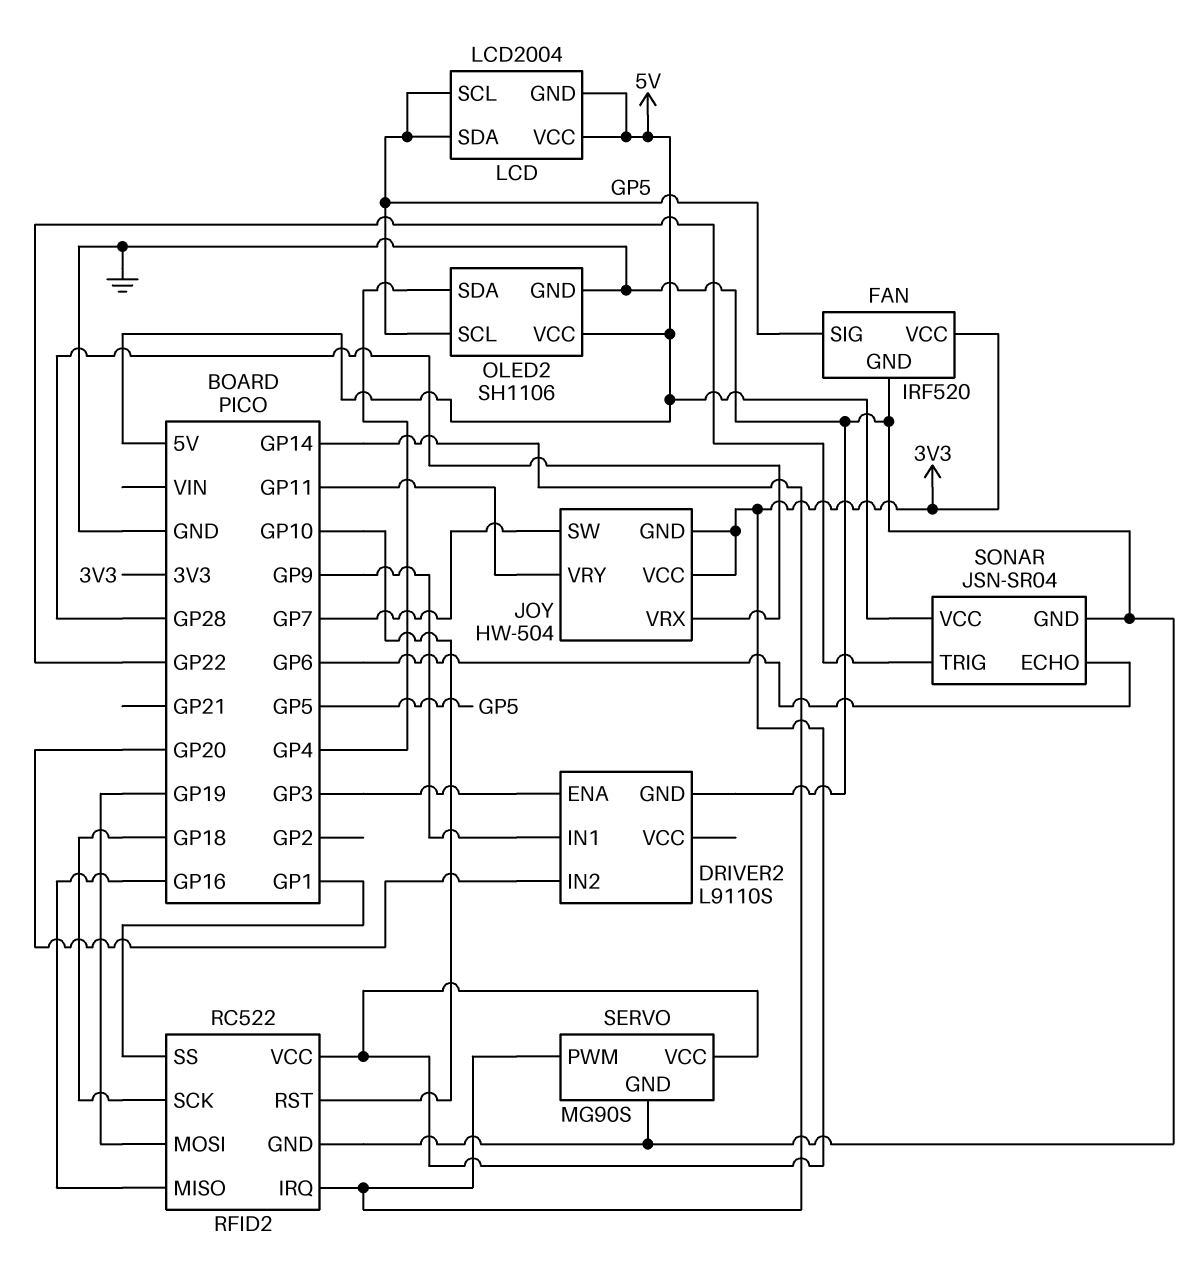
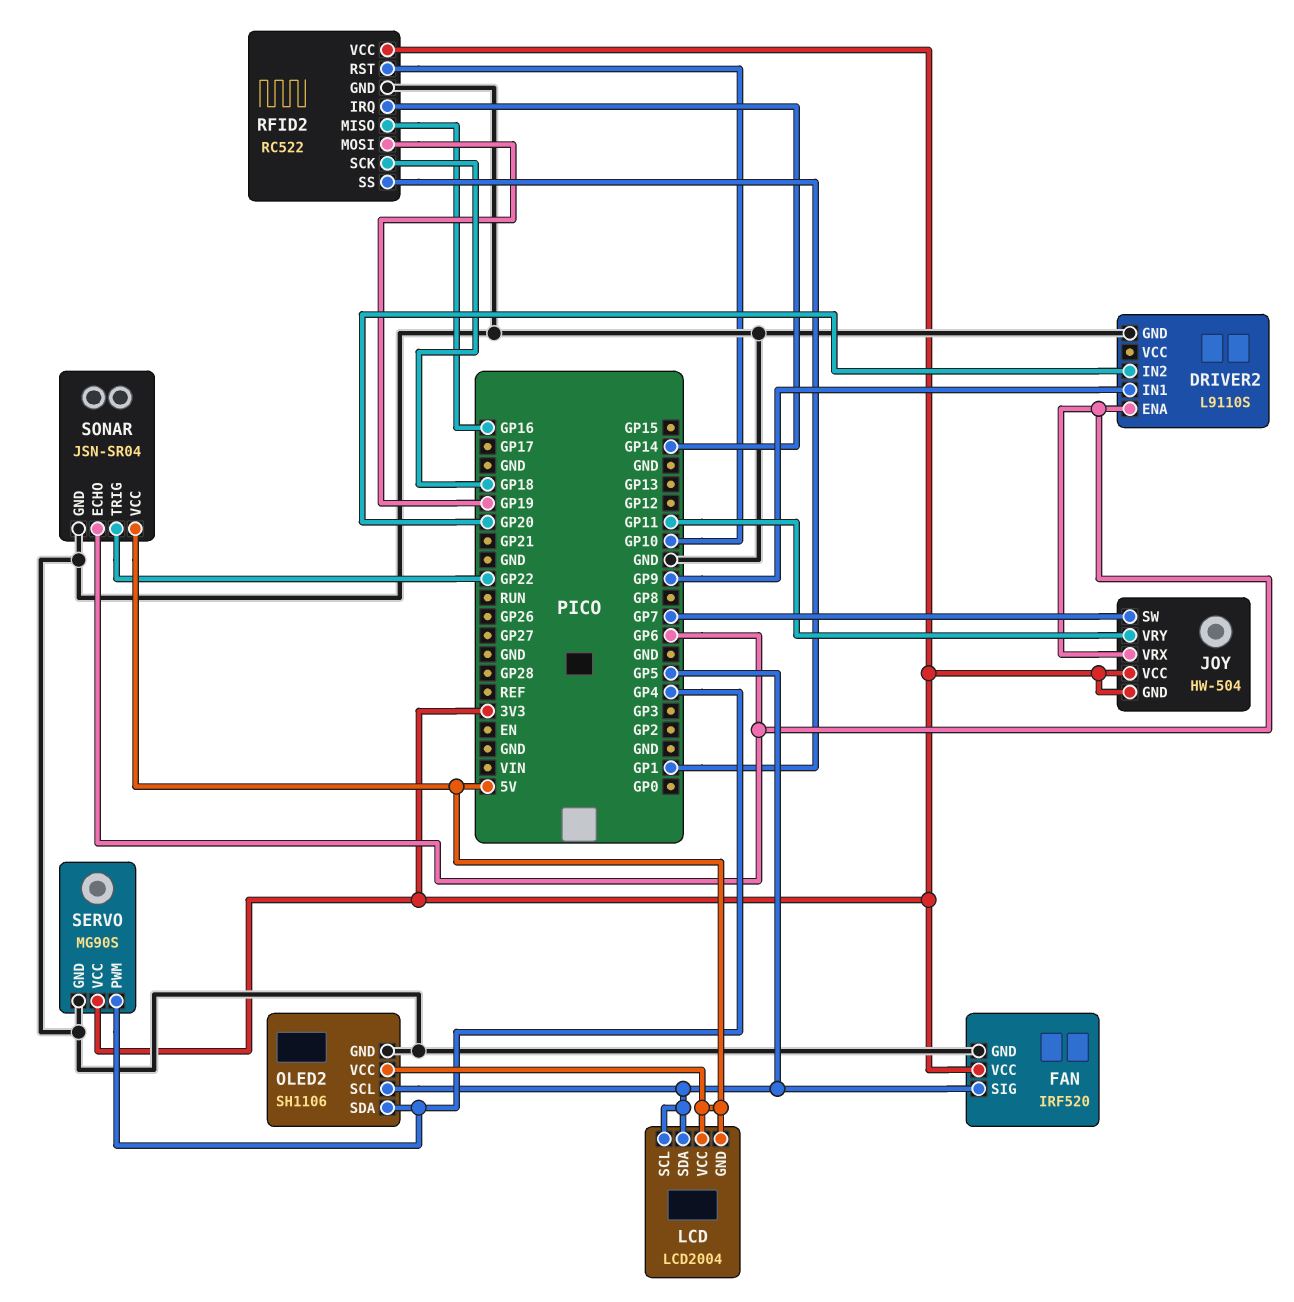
DRIVER2 pin ENA: GP3 -> GP6
JOY pin VRX: GP28 -> GP6
SERVO pin PWM: GP14 -> GP4

